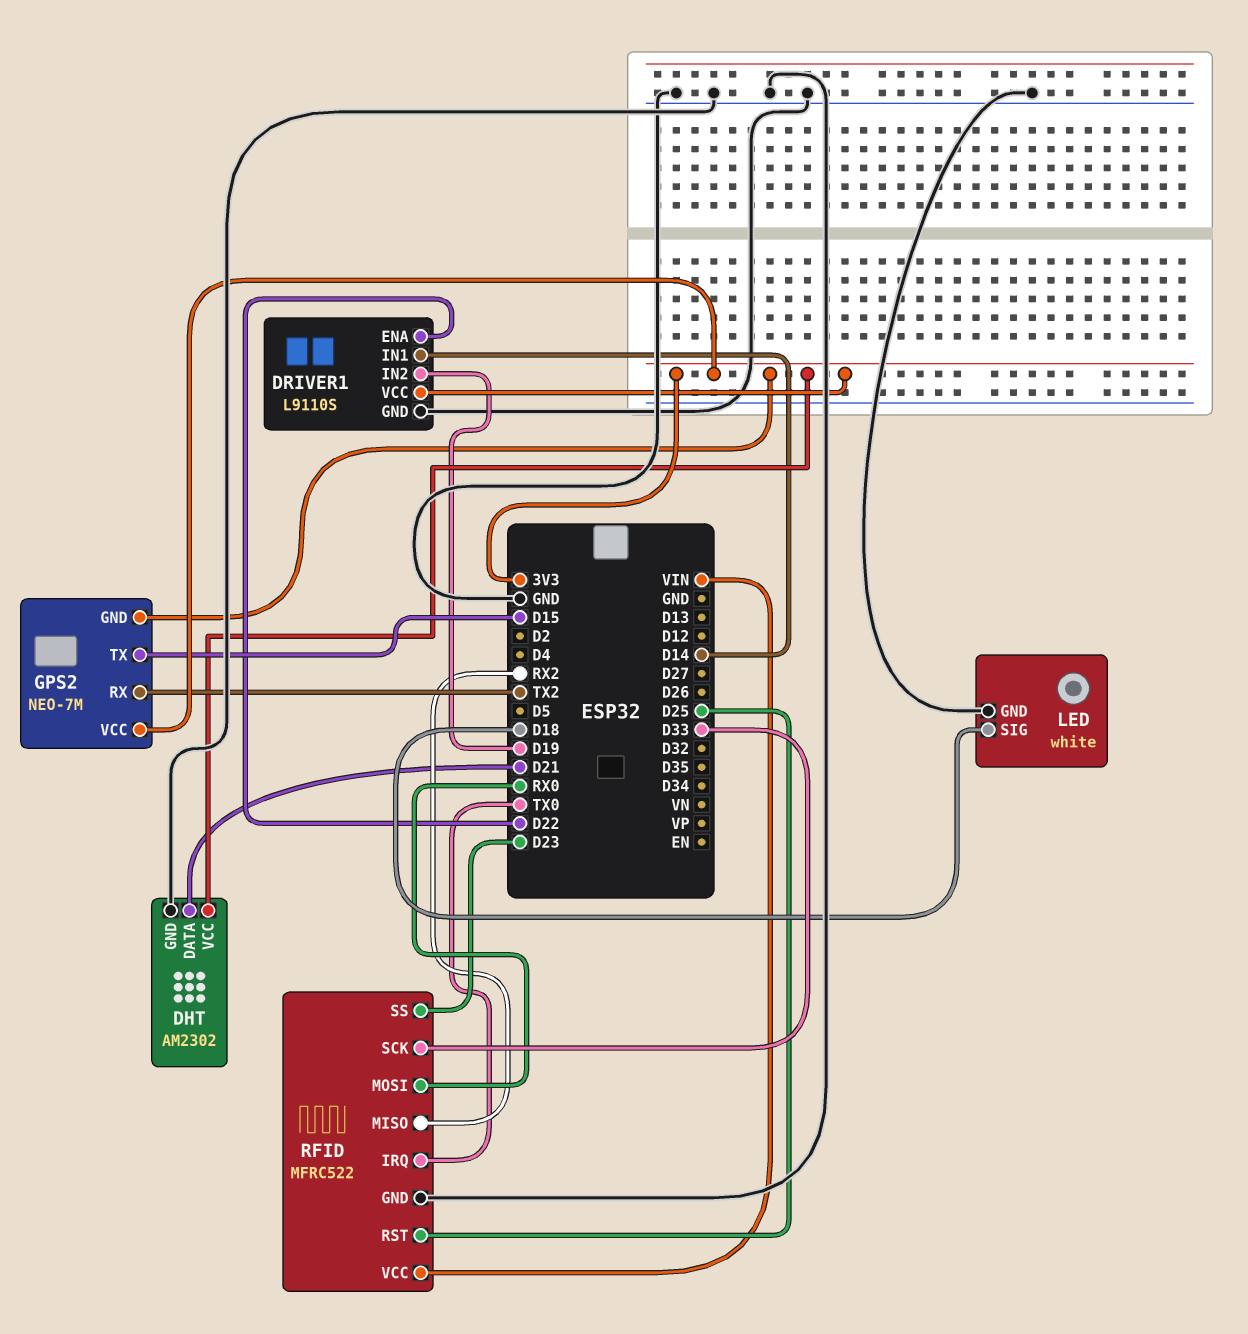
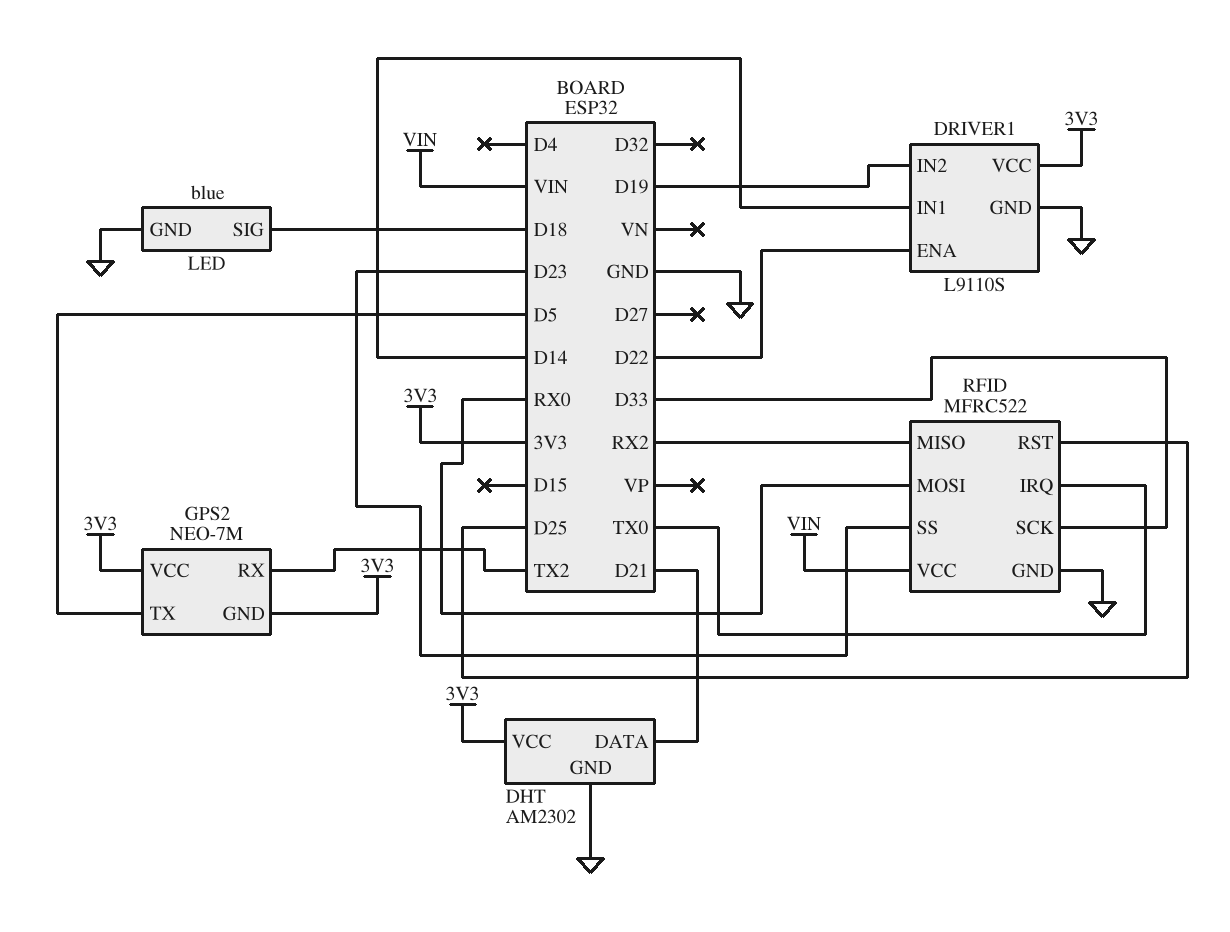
GPS2 pin TX: D15 -> D5
LED: white -> blue

